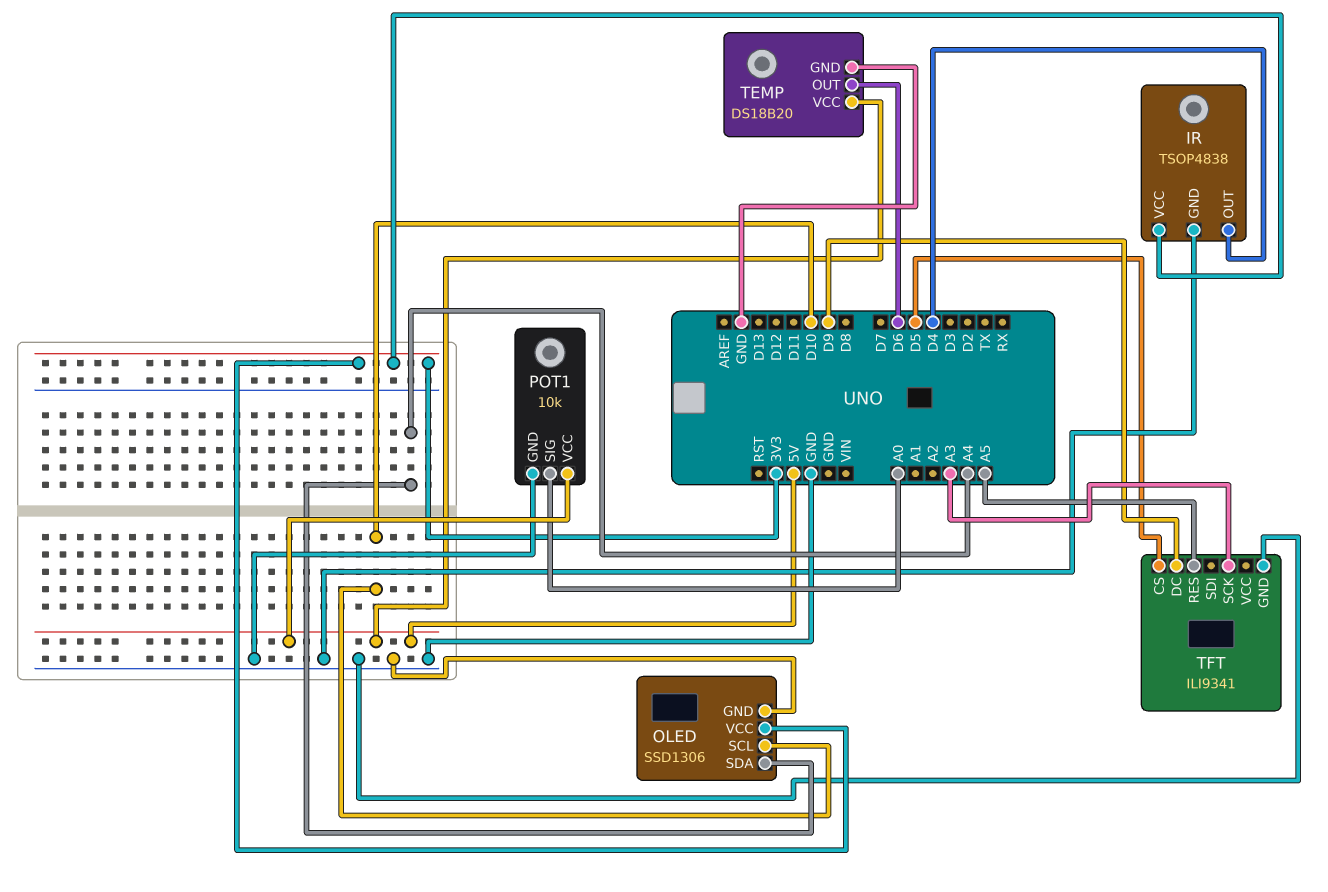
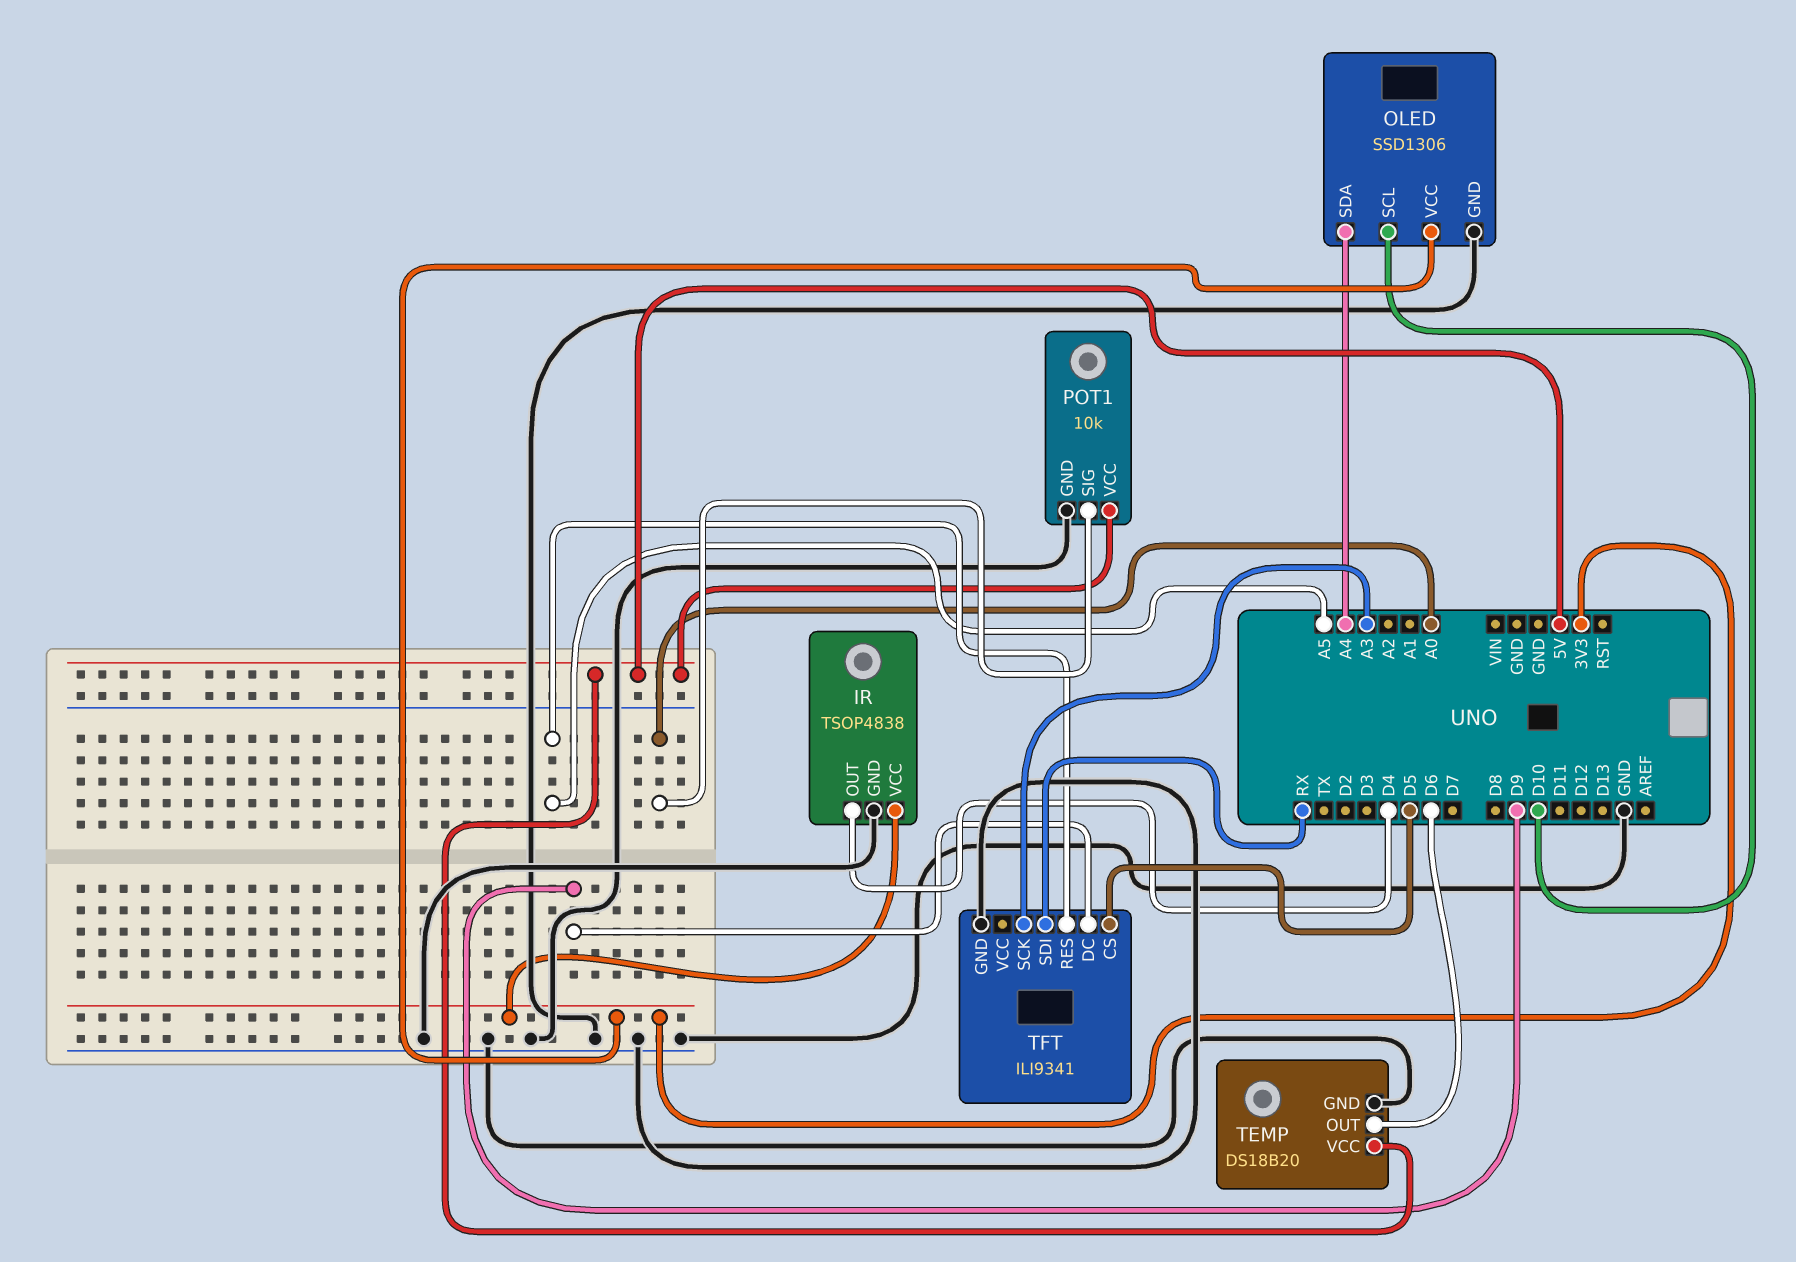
TFT pin SDI: none -> RX

